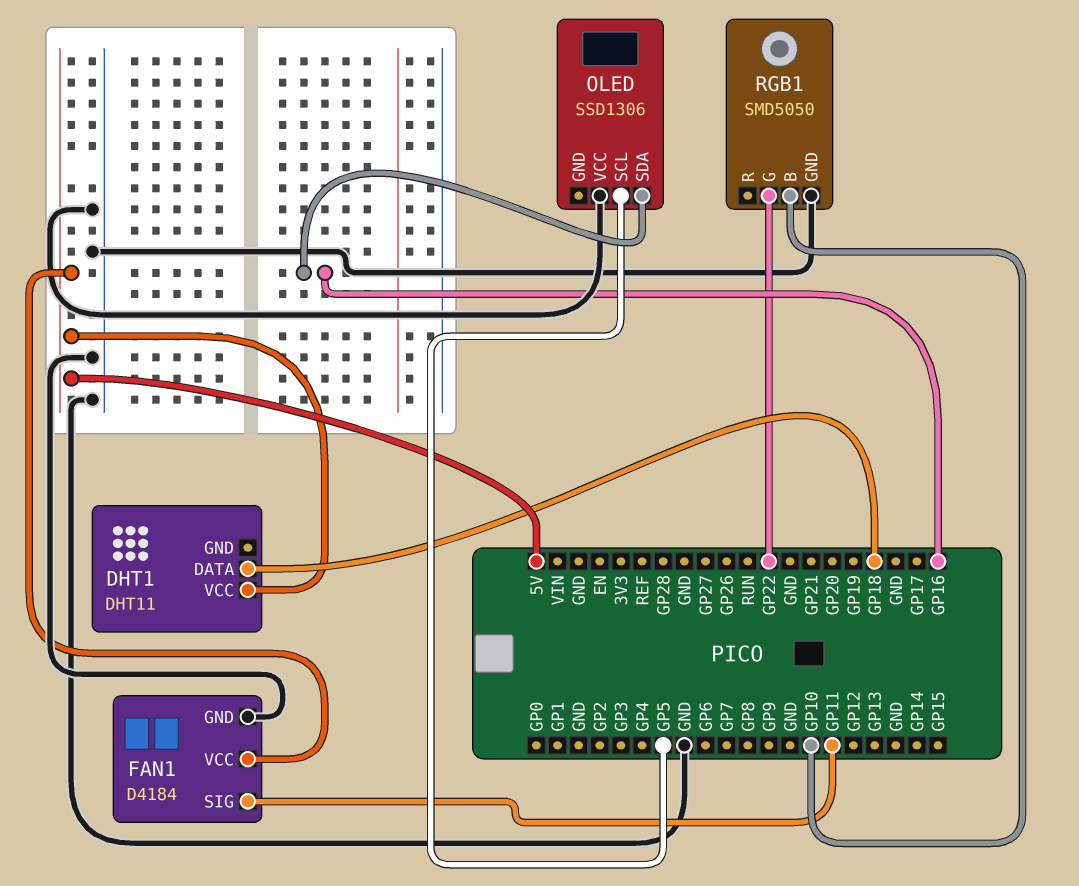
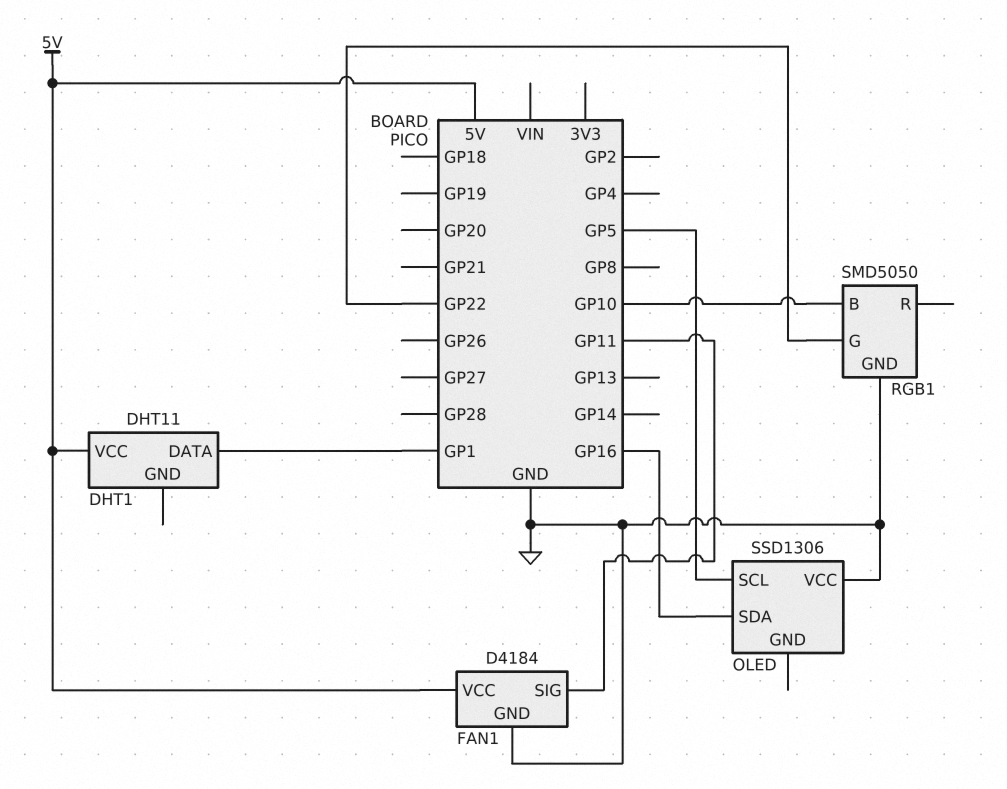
DHT1 pin DATA: GP18 -> GP1

